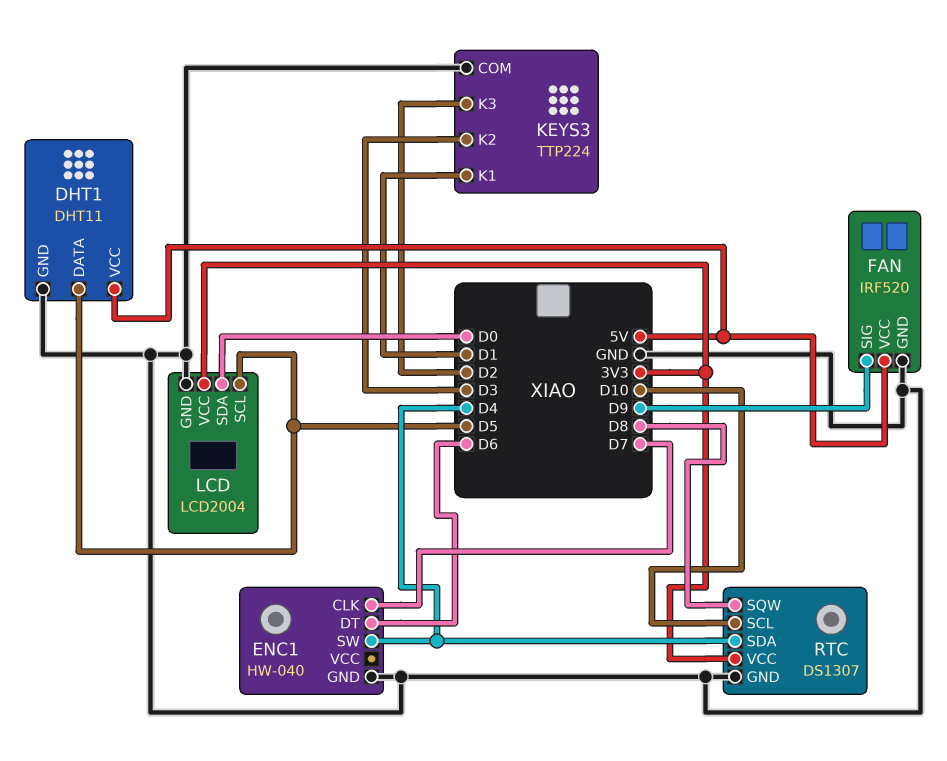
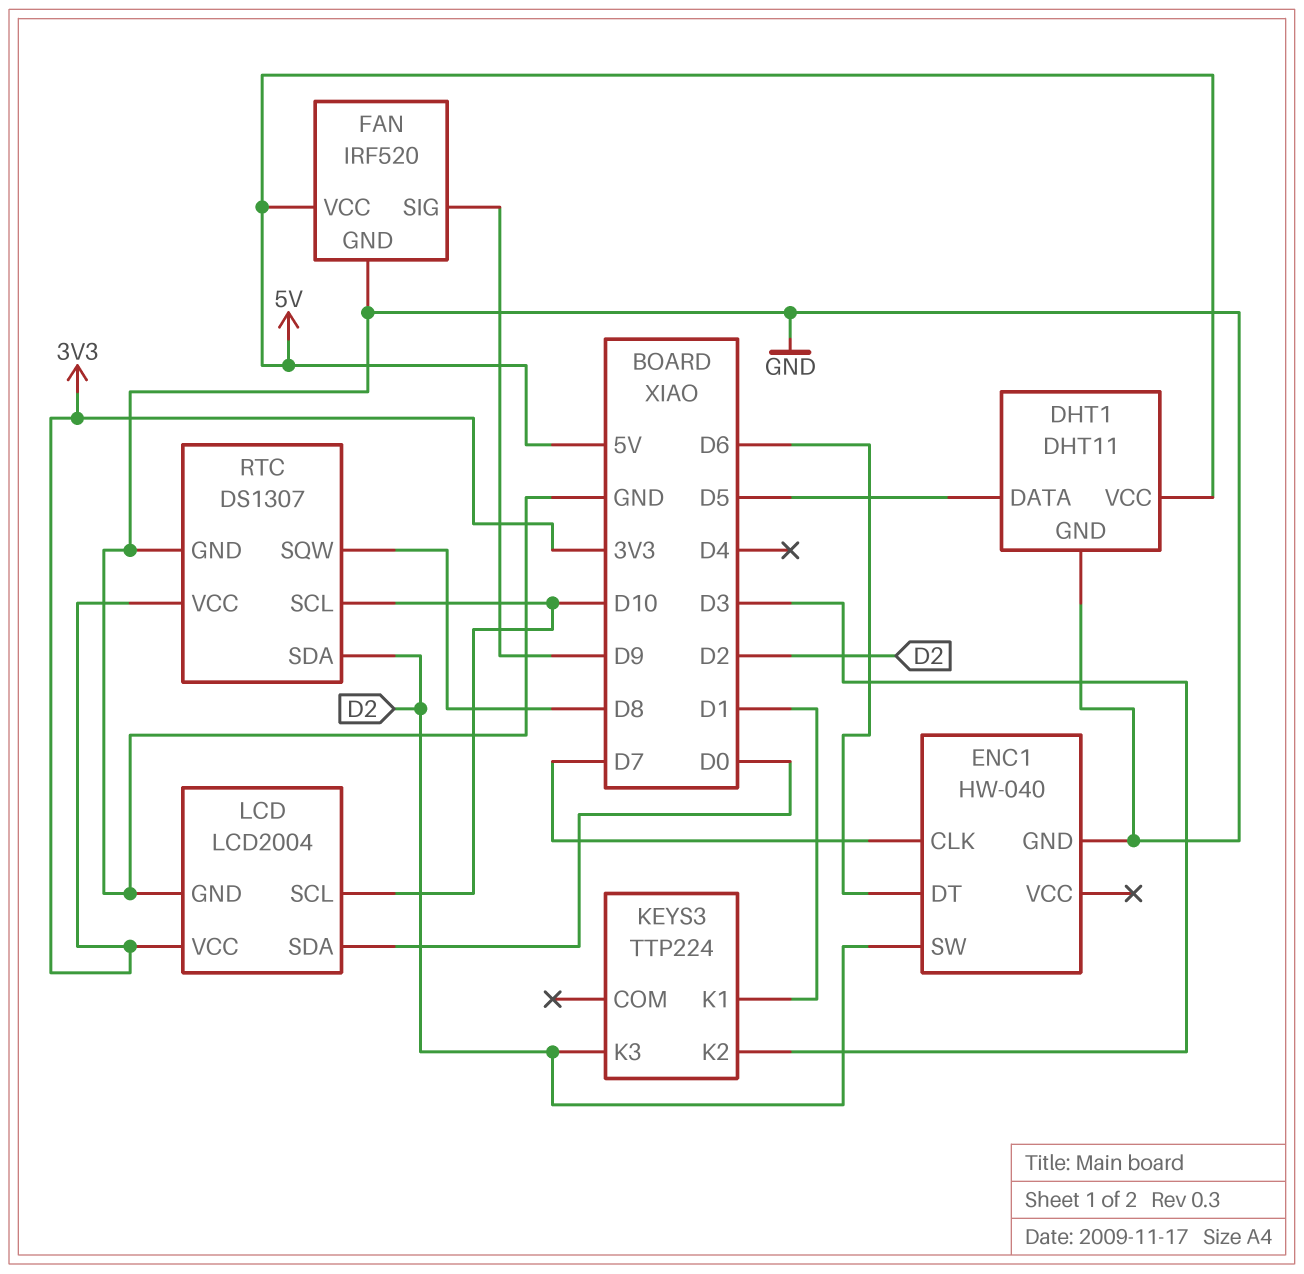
ENC1 pin SW: D4 -> D2
KEYS3 pin COM: GND -> none
LCD pin SCL: D5 -> D10
RTC pin SDA: D4 -> D2

